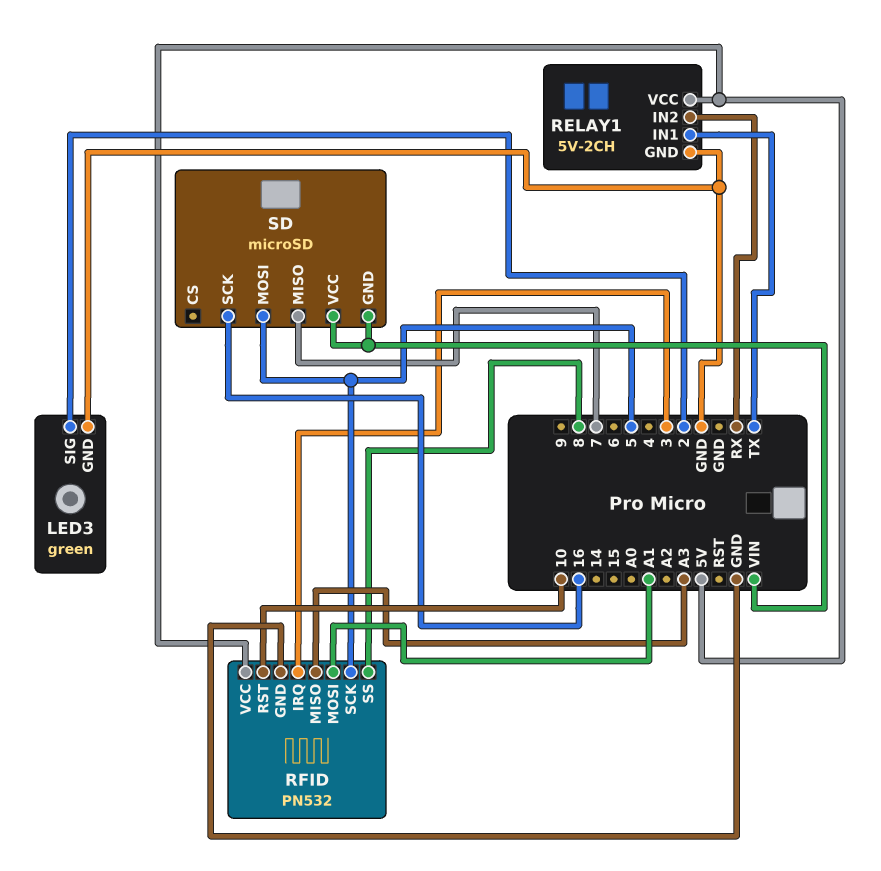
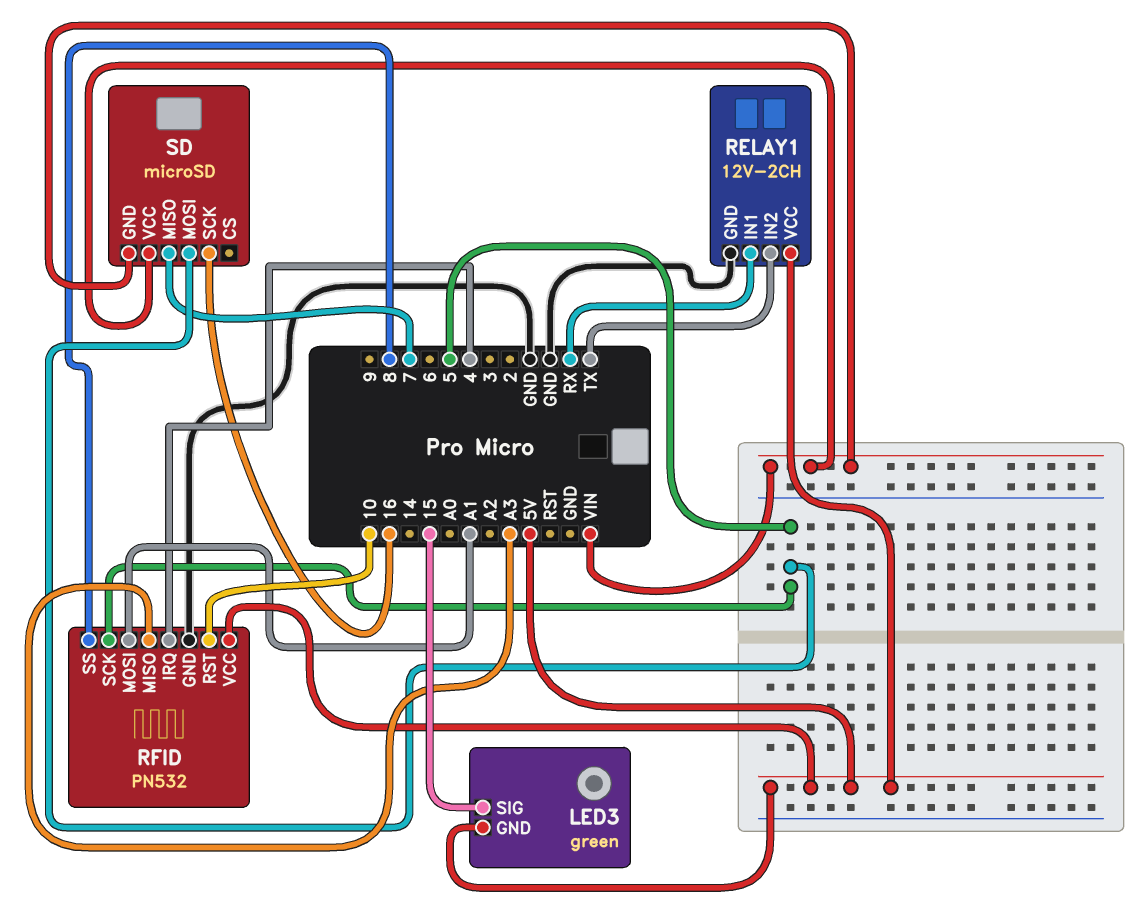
LED3 pin GND: GND -> 5V
LED3 pin SIG: 2 -> 15
RELAY1: 5V-2CH -> 12V-2CH
RELAY1 pin IN1: TX -> RX
RELAY1 pin IN2: RX -> TX
RFID pin IRQ: 3 -> 4

